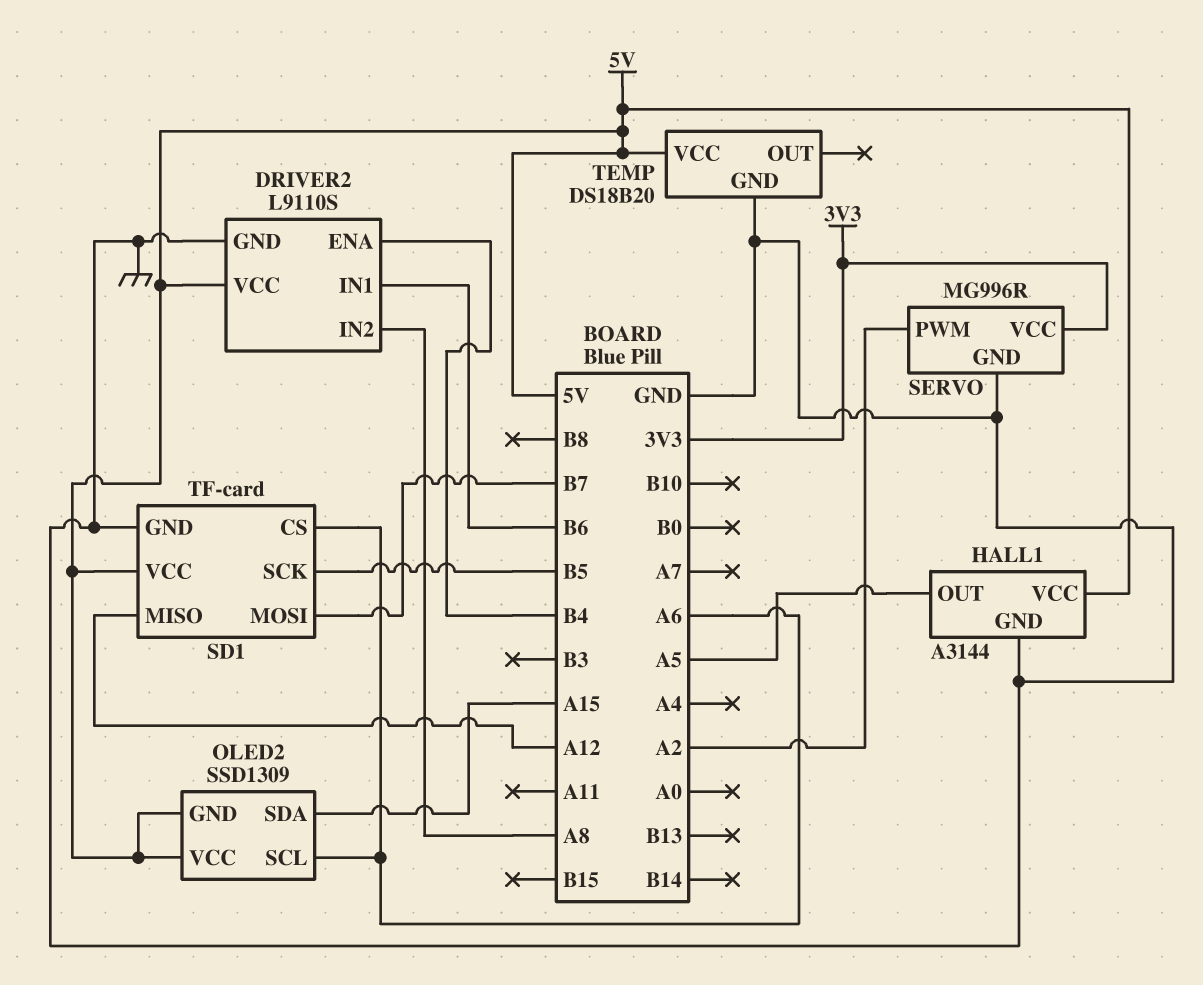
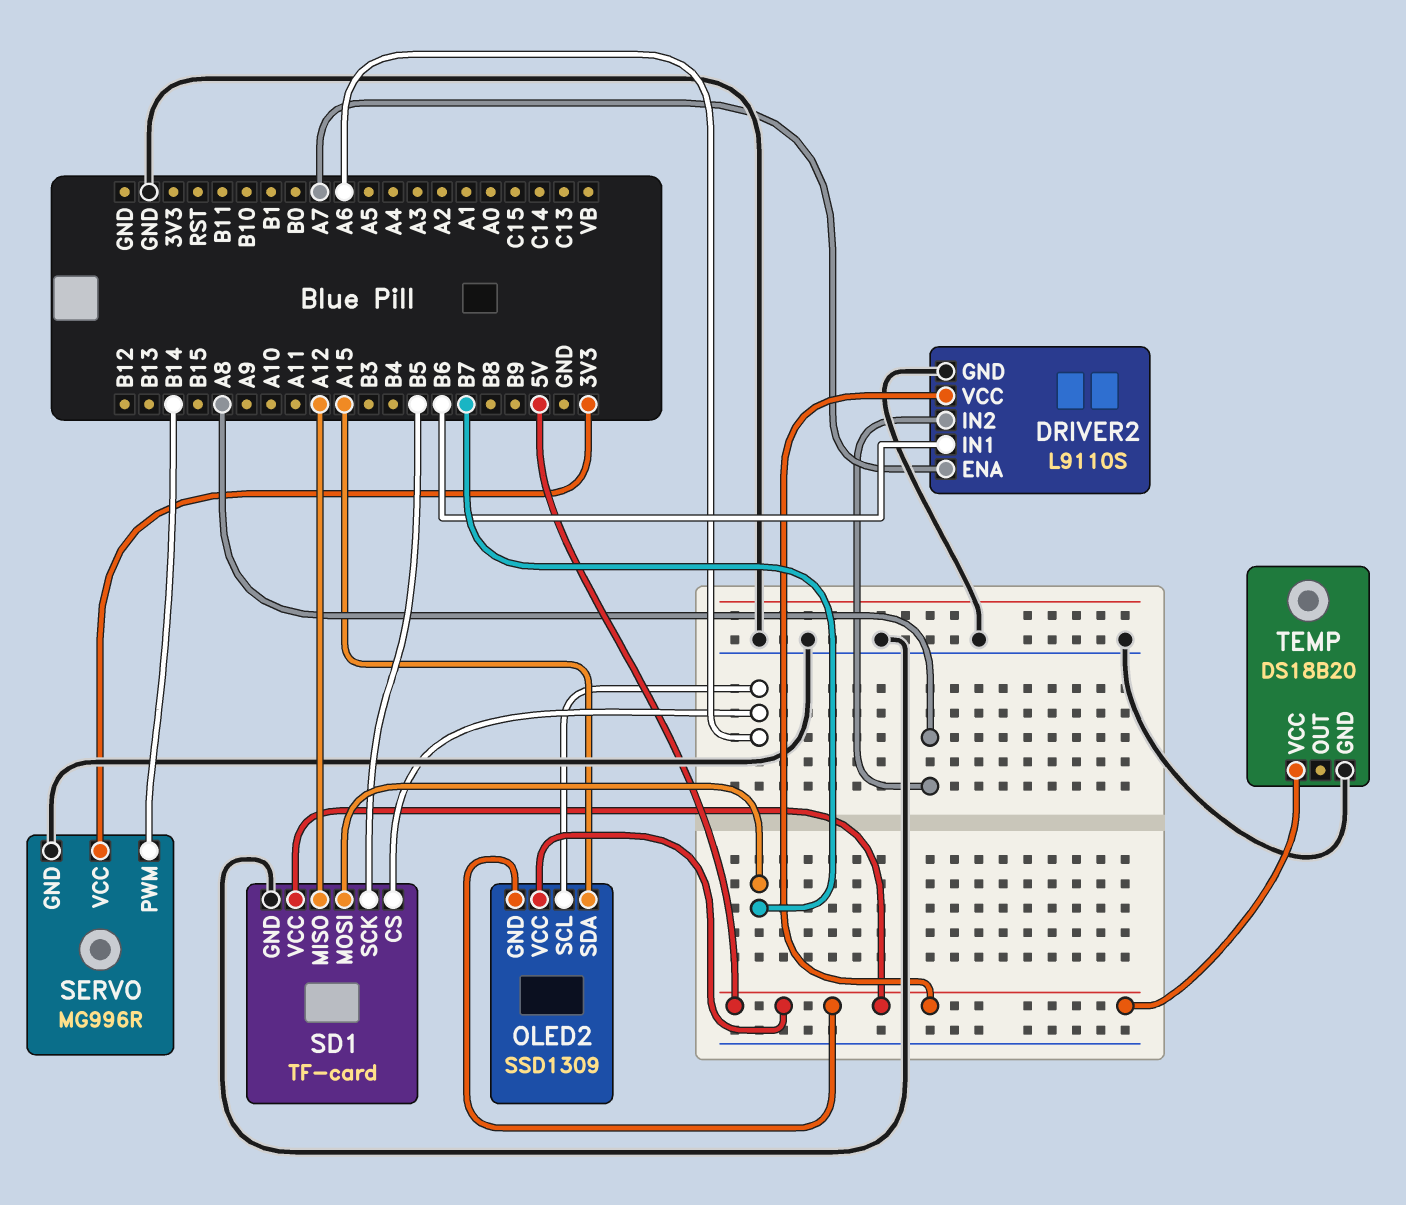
DRIVER2 pin ENA: B4 -> A7
HALL1: A3144 -> none
HALL1 pin GND: GND -> none
HALL1 pin OUT: A5 -> none
HALL1 pin VCC: 5V -> none
SERVO pin PWM: A2 -> B14

